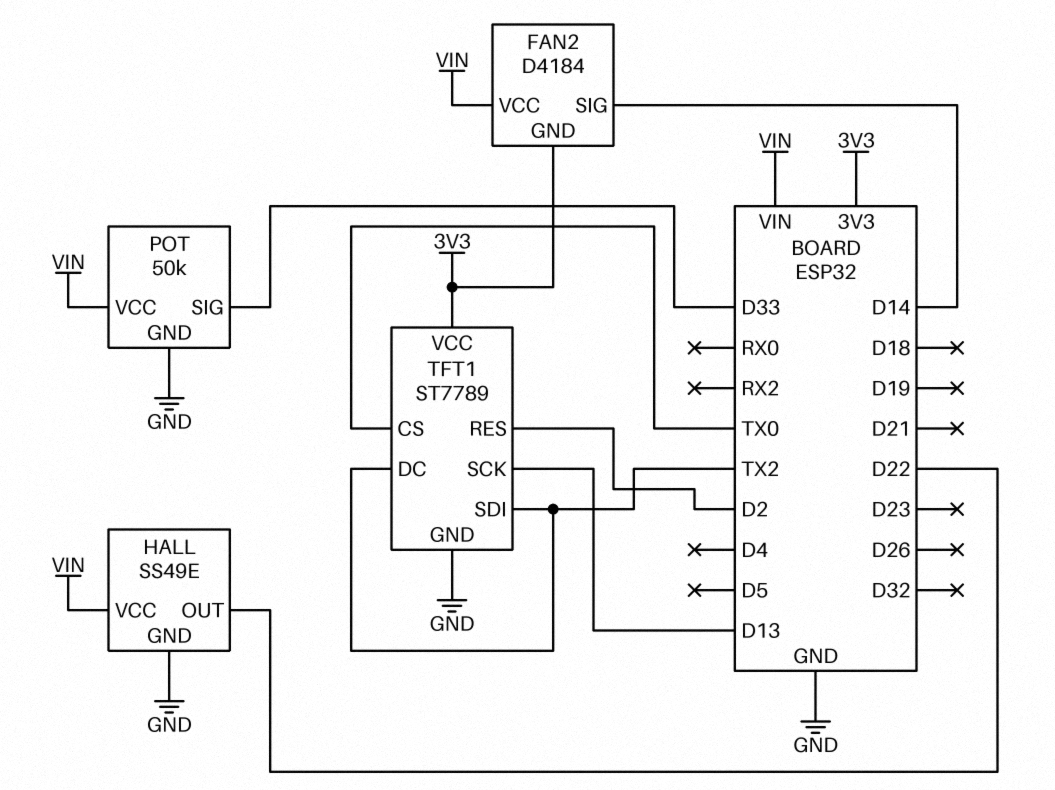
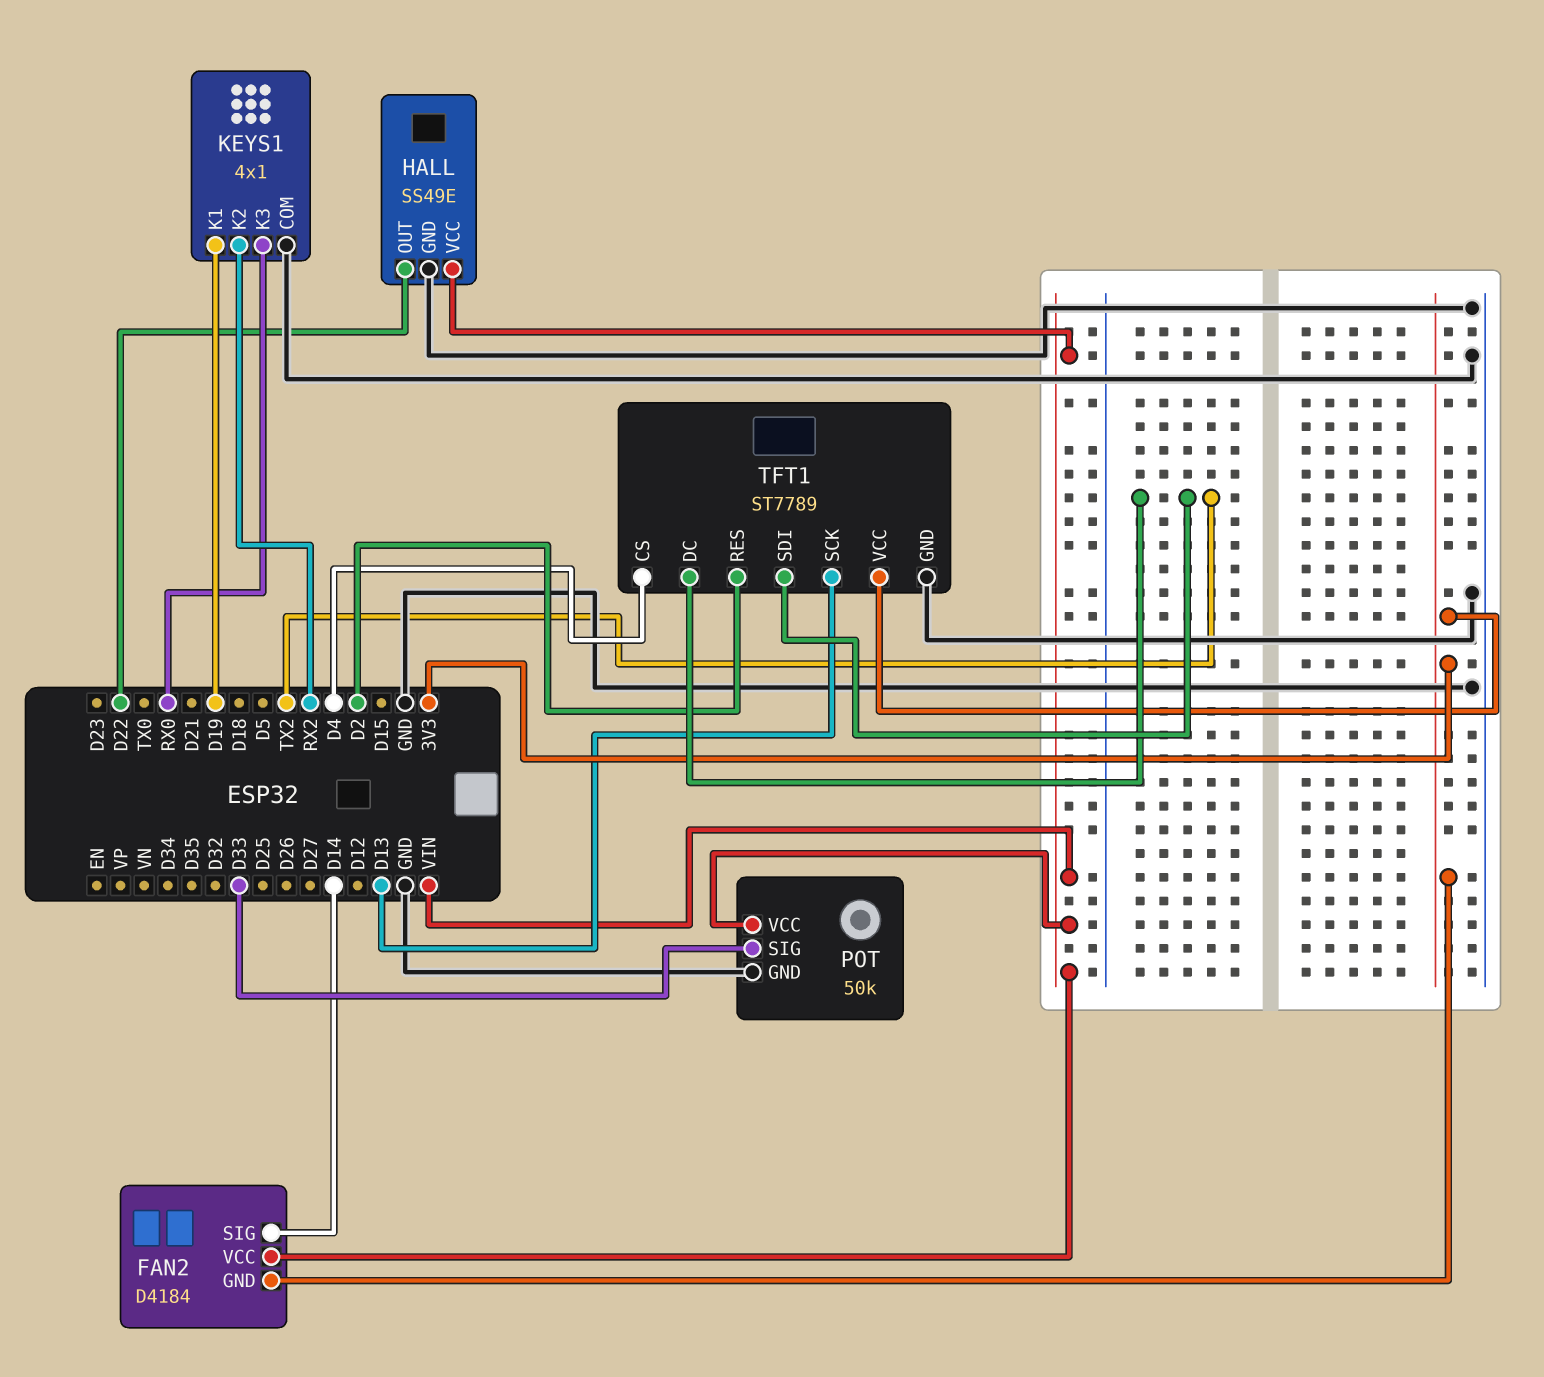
KEYS1: none -> 4x1
KEYS1 pin COM: none -> GND
KEYS1 pin K1: none -> D19
KEYS1 pin K2: none -> RX2
KEYS1 pin K3: none -> RX0
TFT1 pin CS: TX0 -> D4

